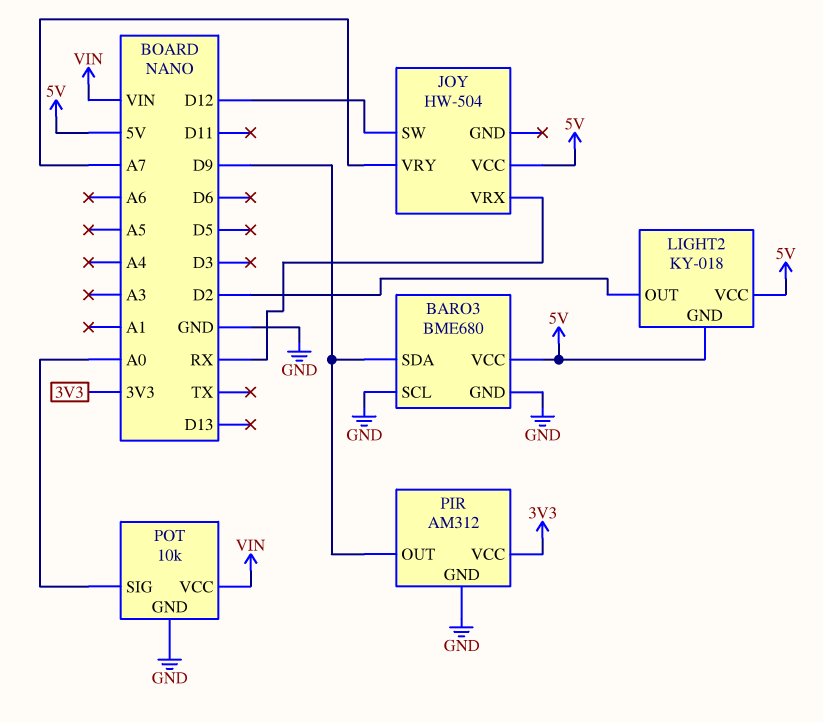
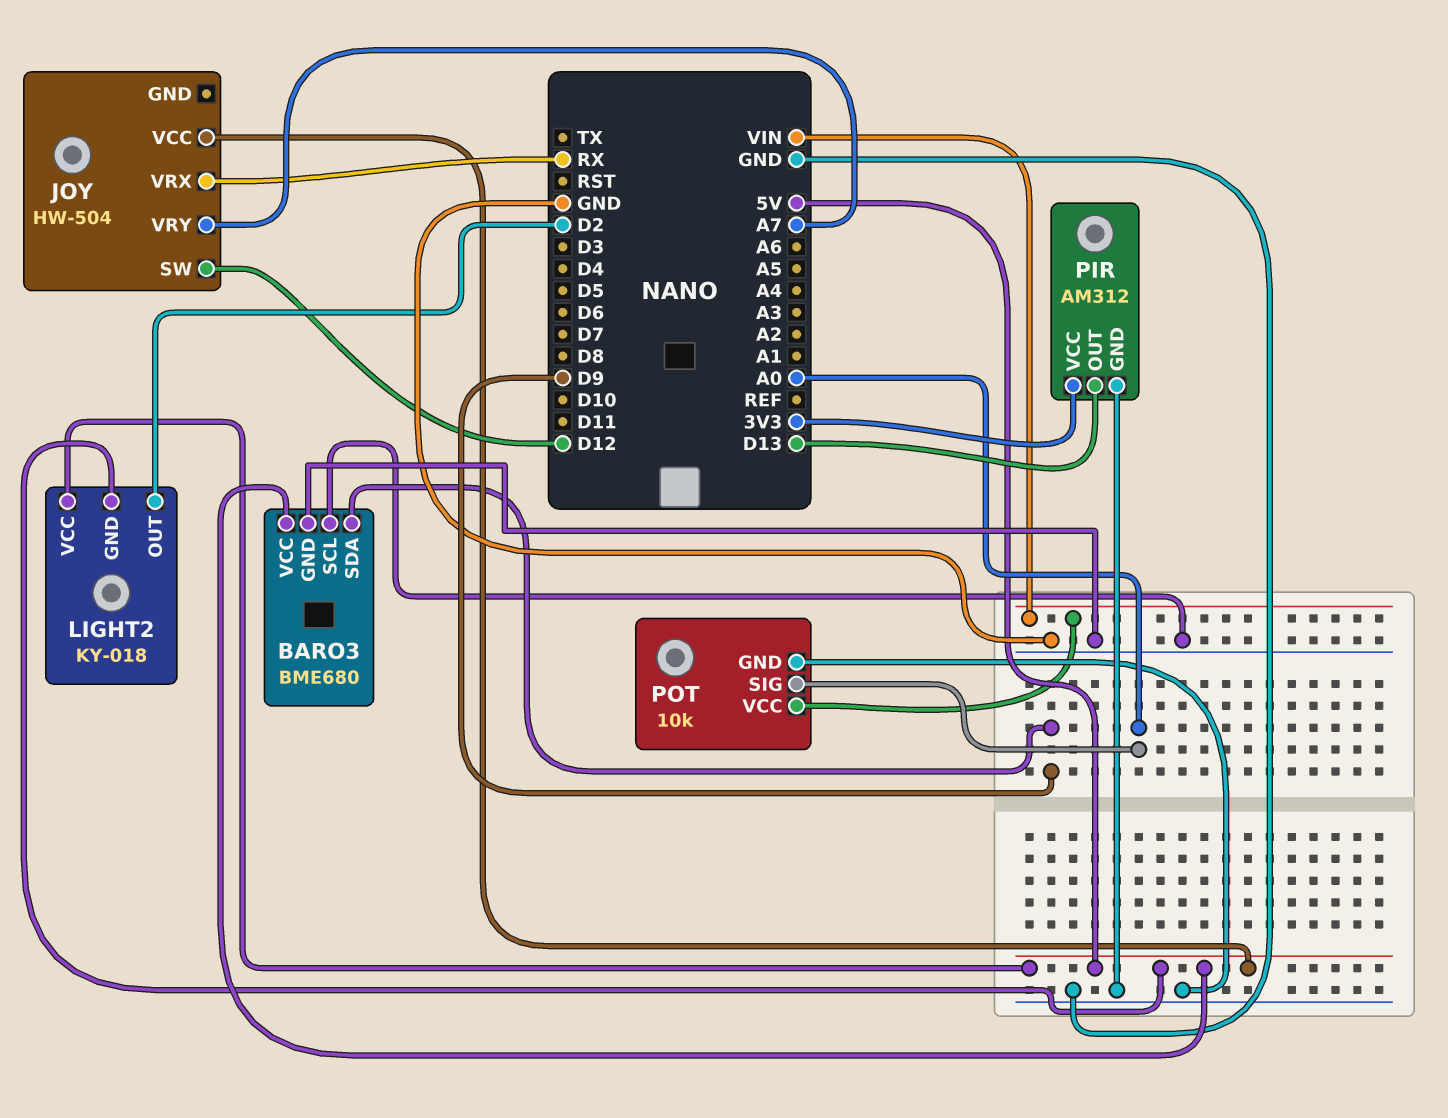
PIR pin OUT: D9 -> D13

